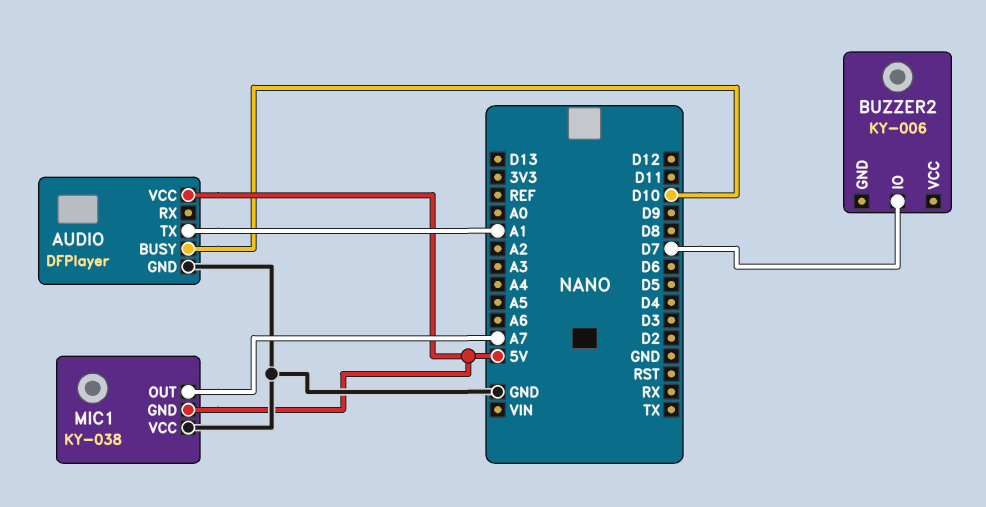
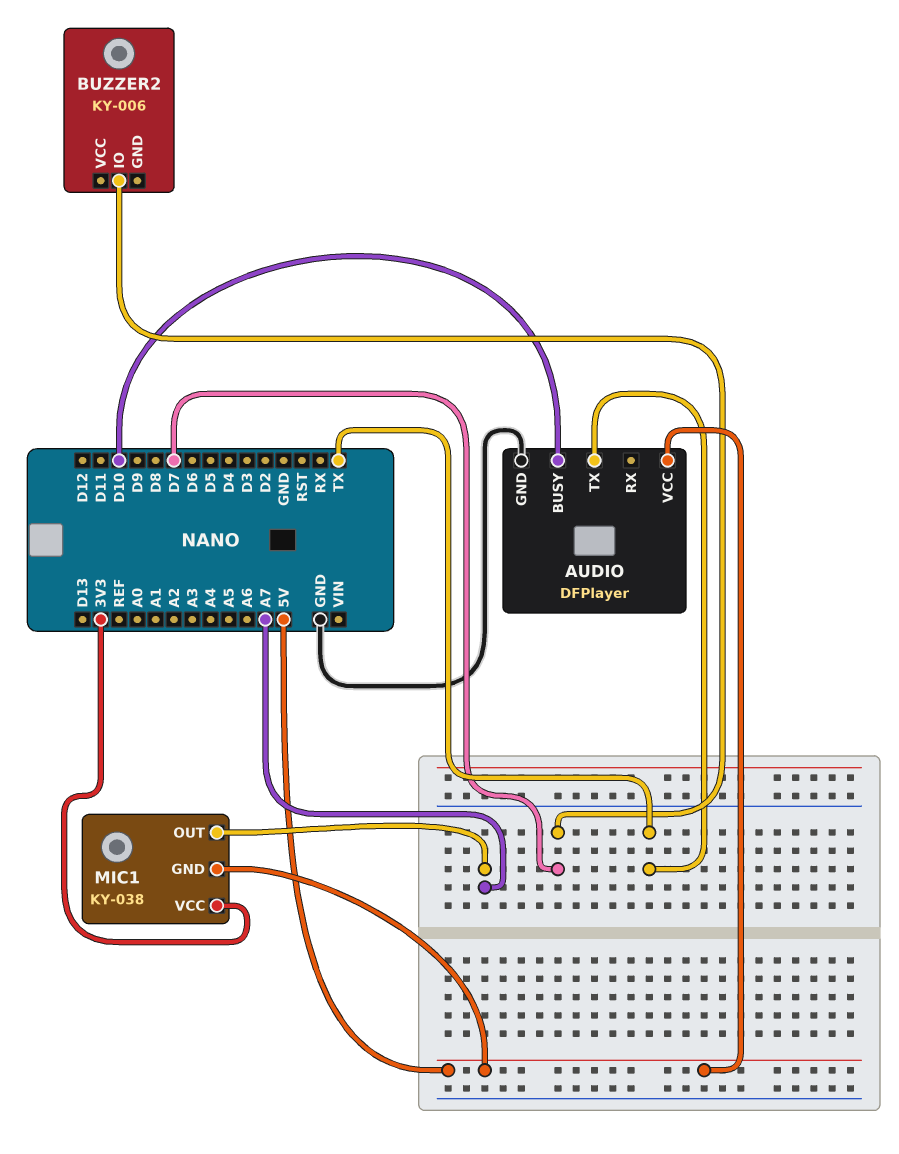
AUDIO pin TX: A1 -> TX
MIC1 pin VCC: GND -> 3V3

